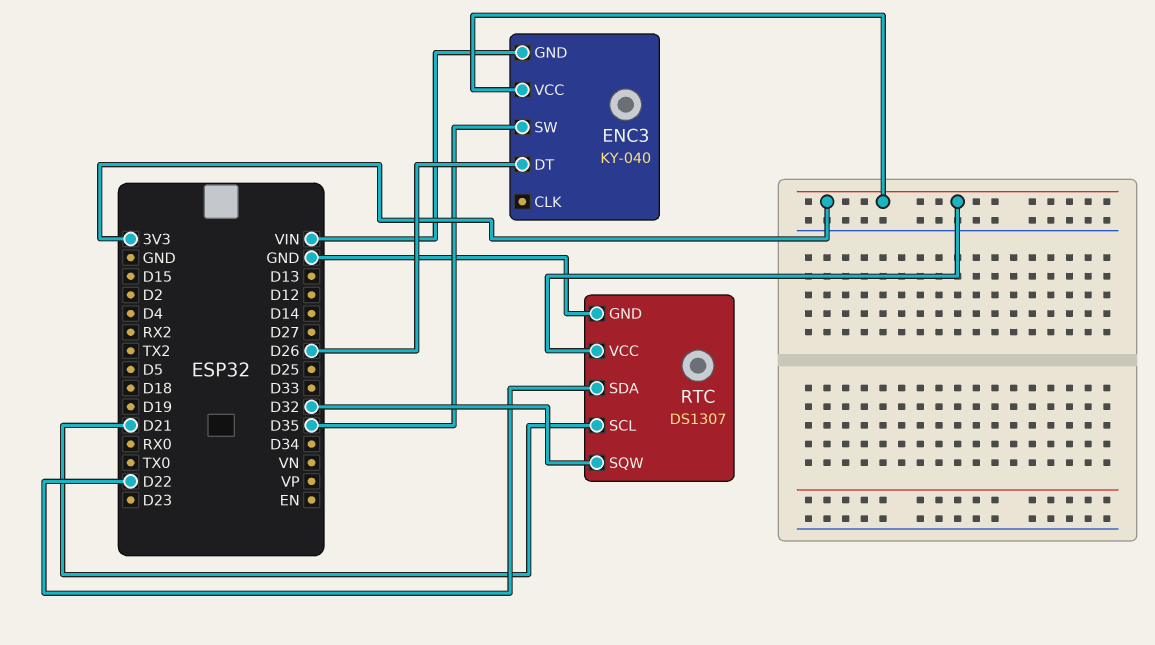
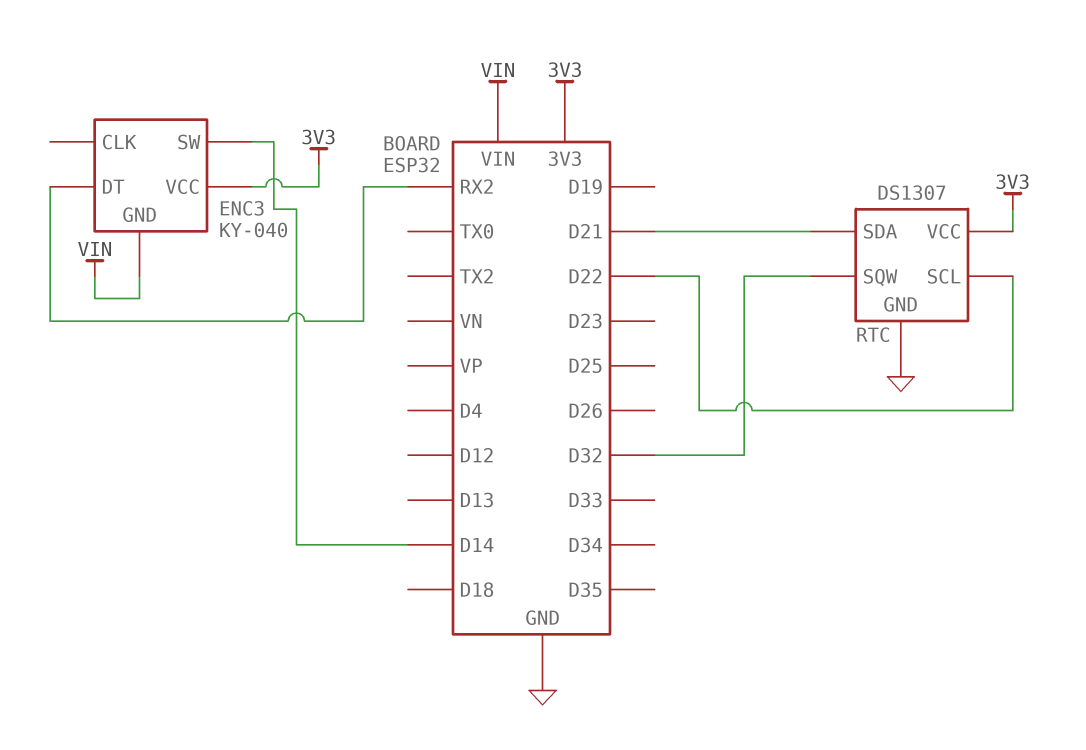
ENC3 pin DT: D26 -> RX2
ENC3 pin SW: D35 -> D14
RTC pin SCL: D21 -> D22
RTC pin SDA: D22 -> D21

